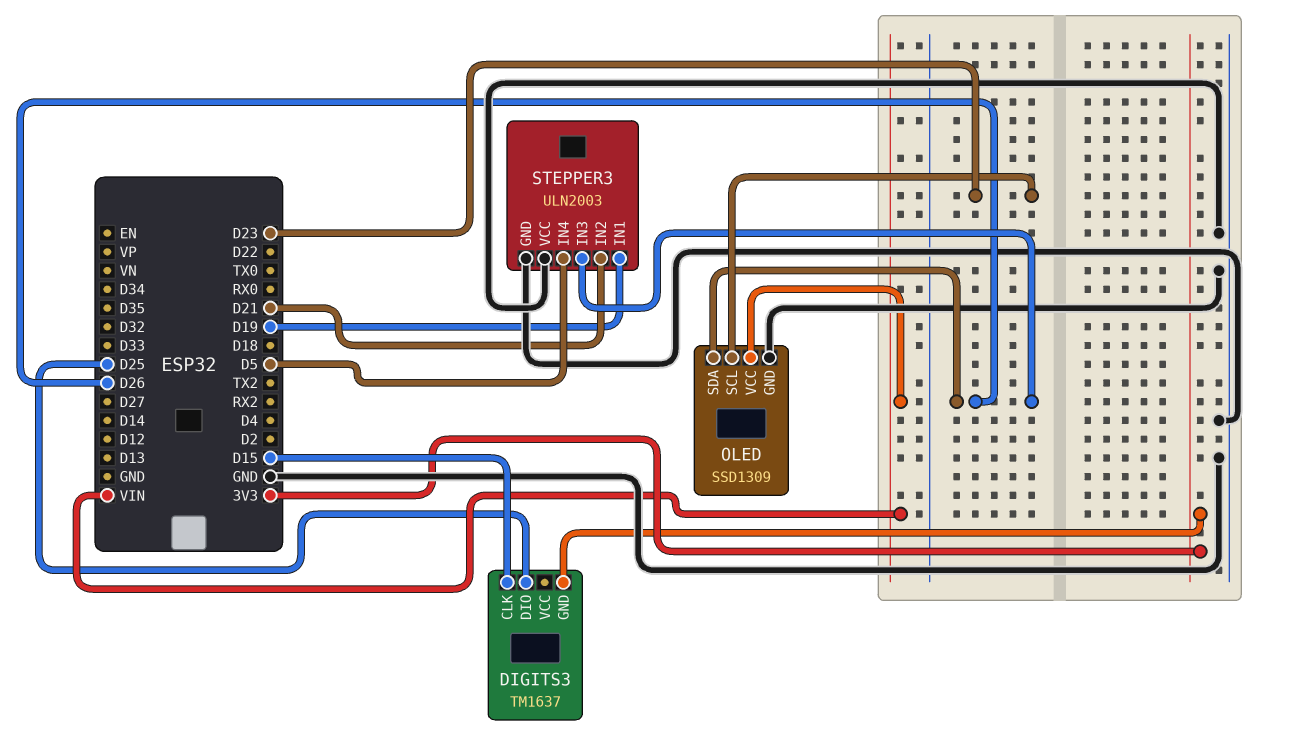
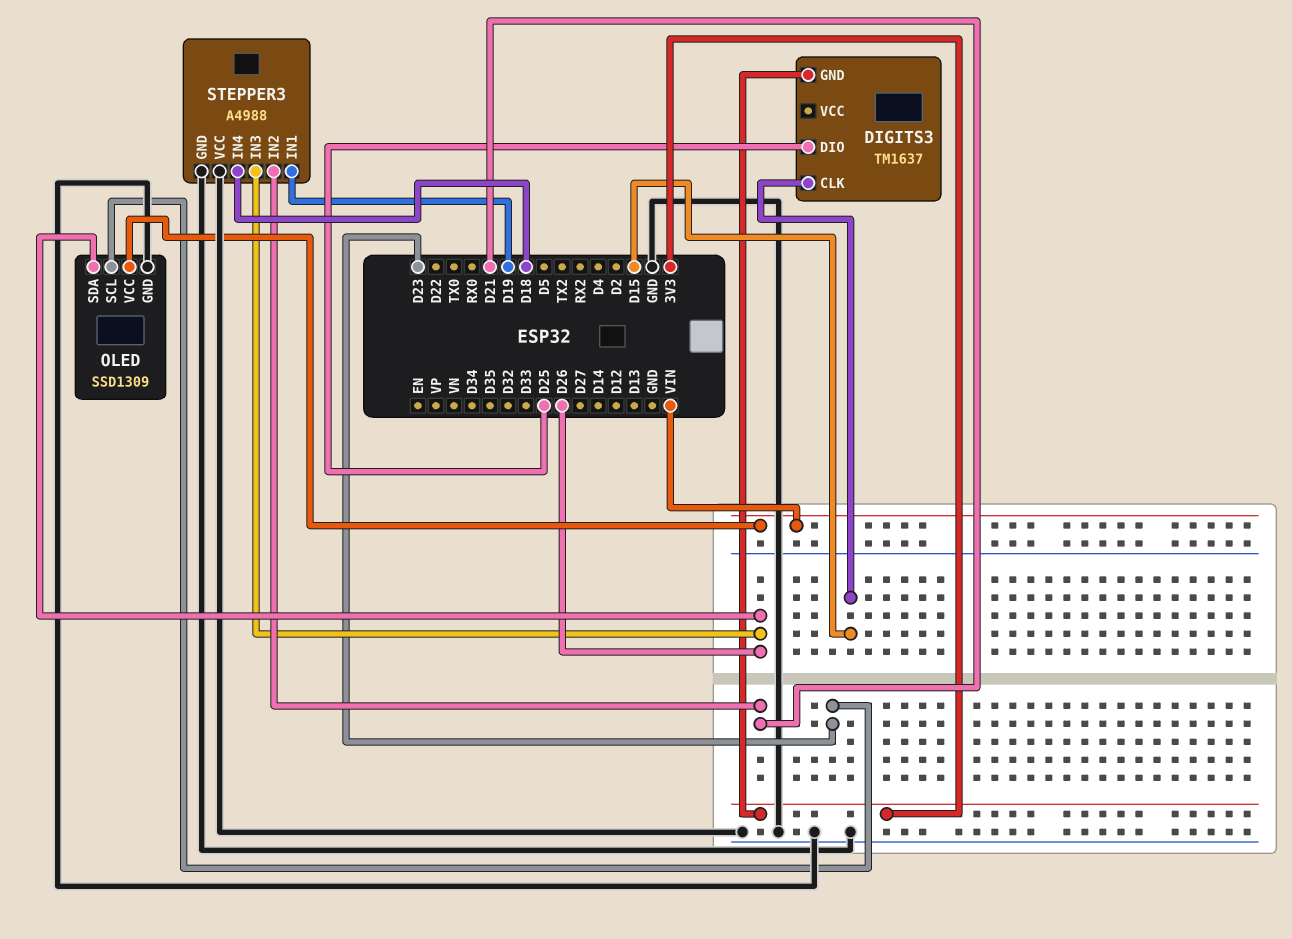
STEPPER3: ULN2003 -> A4988
STEPPER3 pin IN4: D5 -> D18

